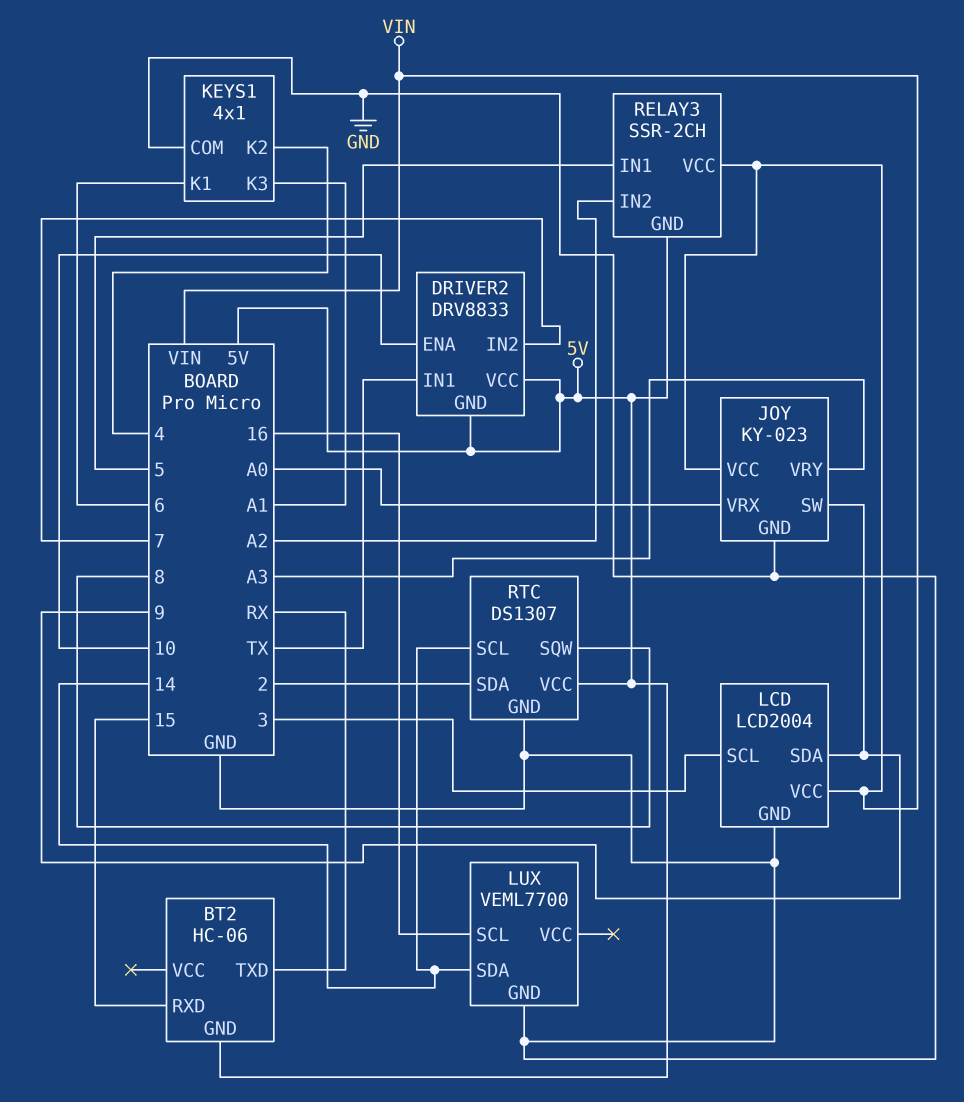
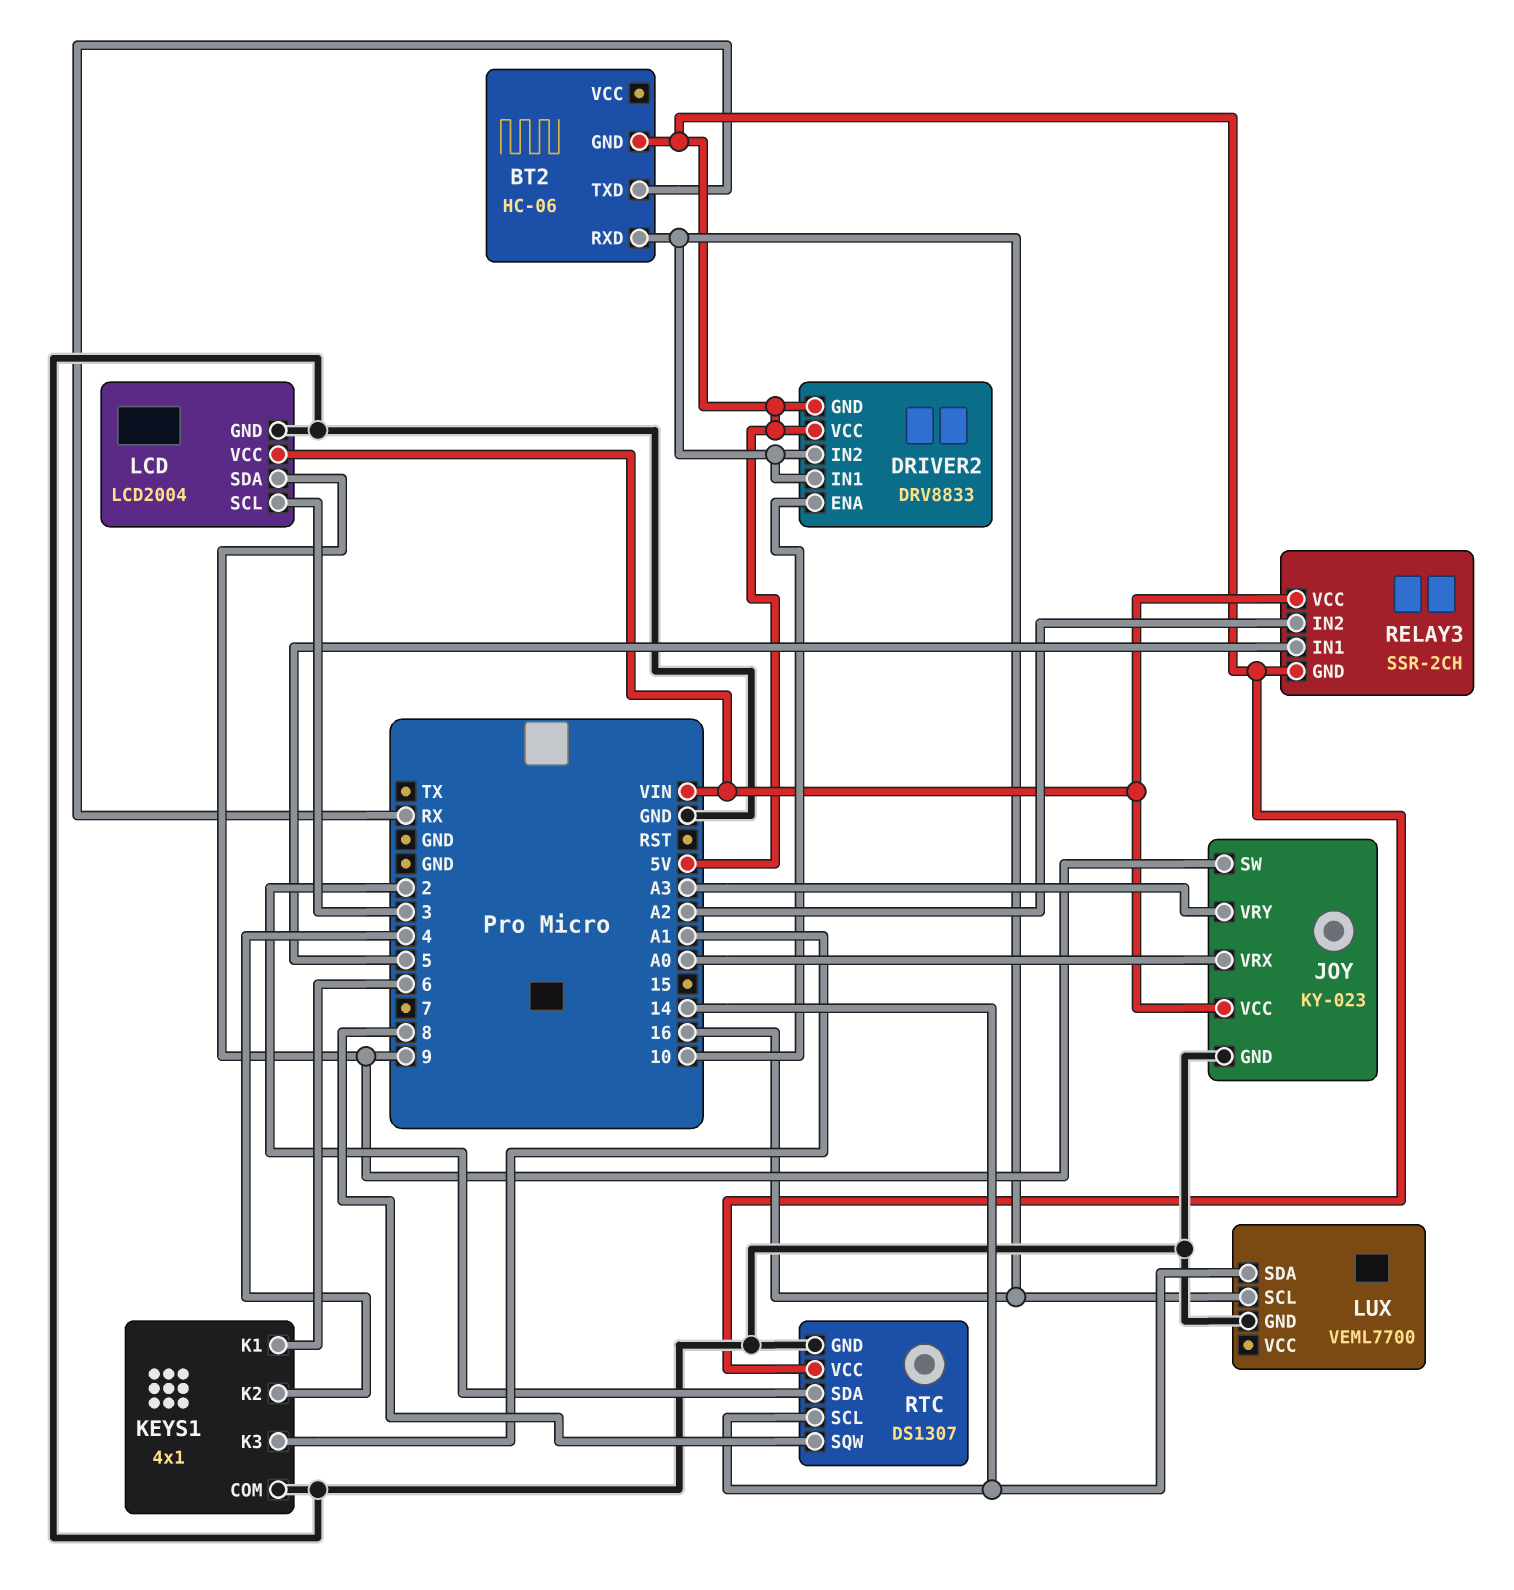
BT2 pin RXD: 15 -> 16
DRIVER2 pin IN1: TX -> 16
DRIVER2 pin IN2: 7 -> 16

